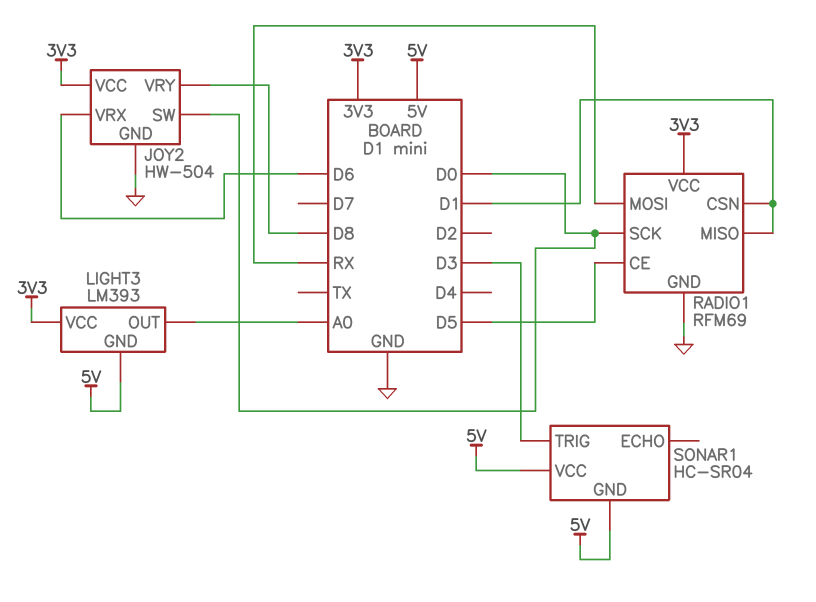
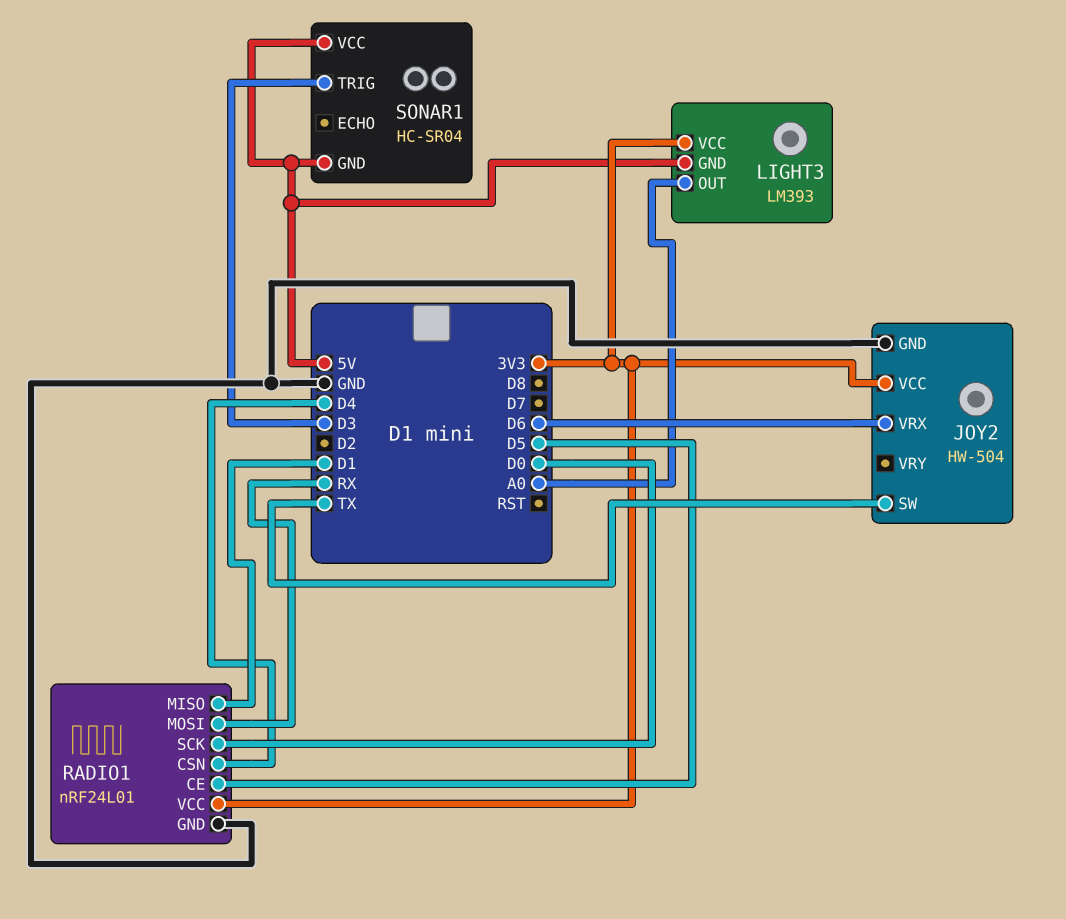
JOY2 pin SW: D0 -> TX
JOY2 pin VRY: D8 -> none
RADIO1: RFM69 -> nRF24L01
RADIO1 pin CSN: D1 -> D4

